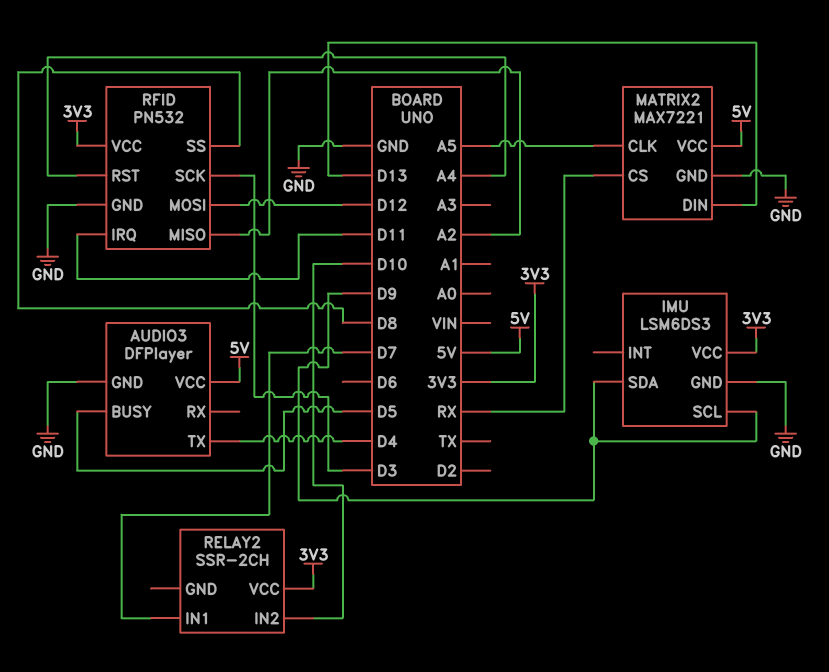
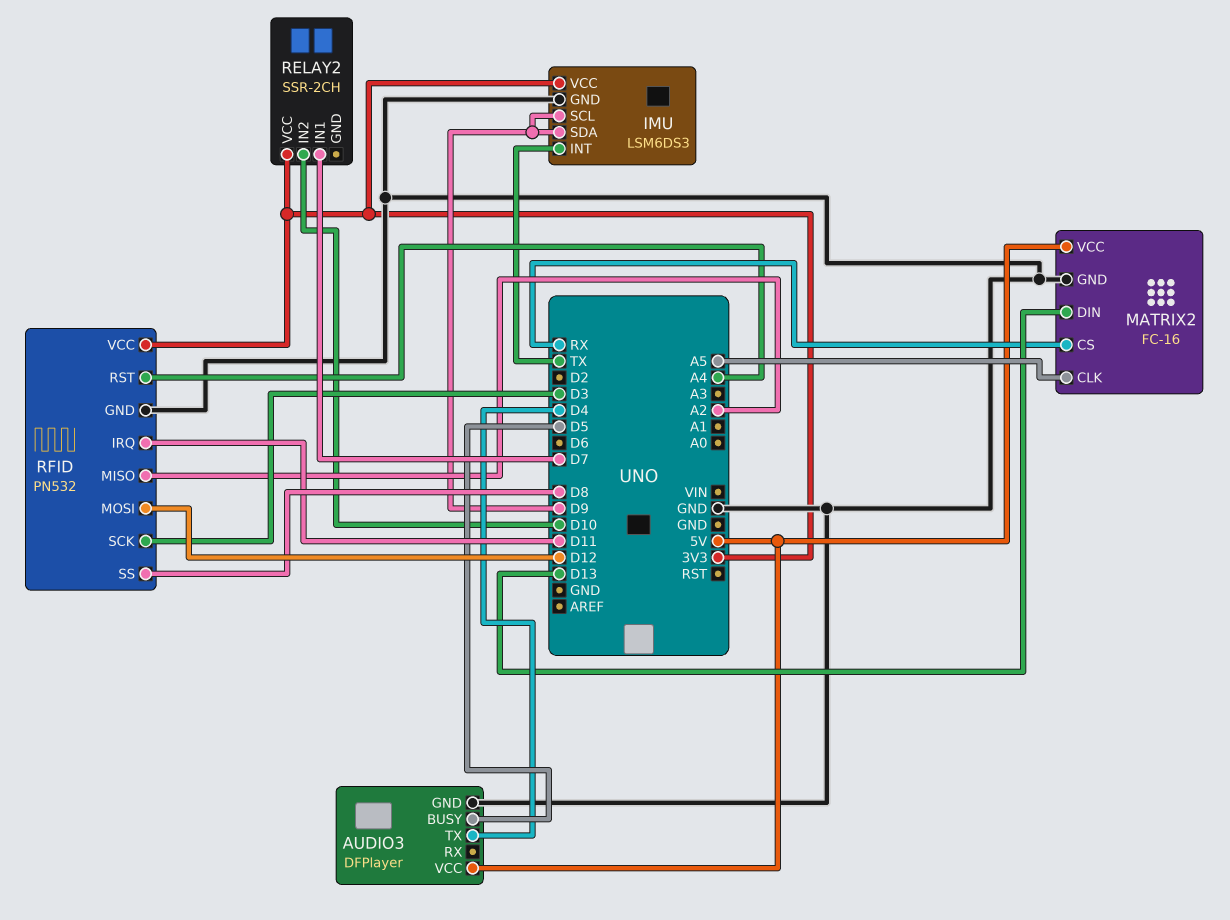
IMU pin INT: none -> TX
MATRIX2: MAX7221 -> FC-16

